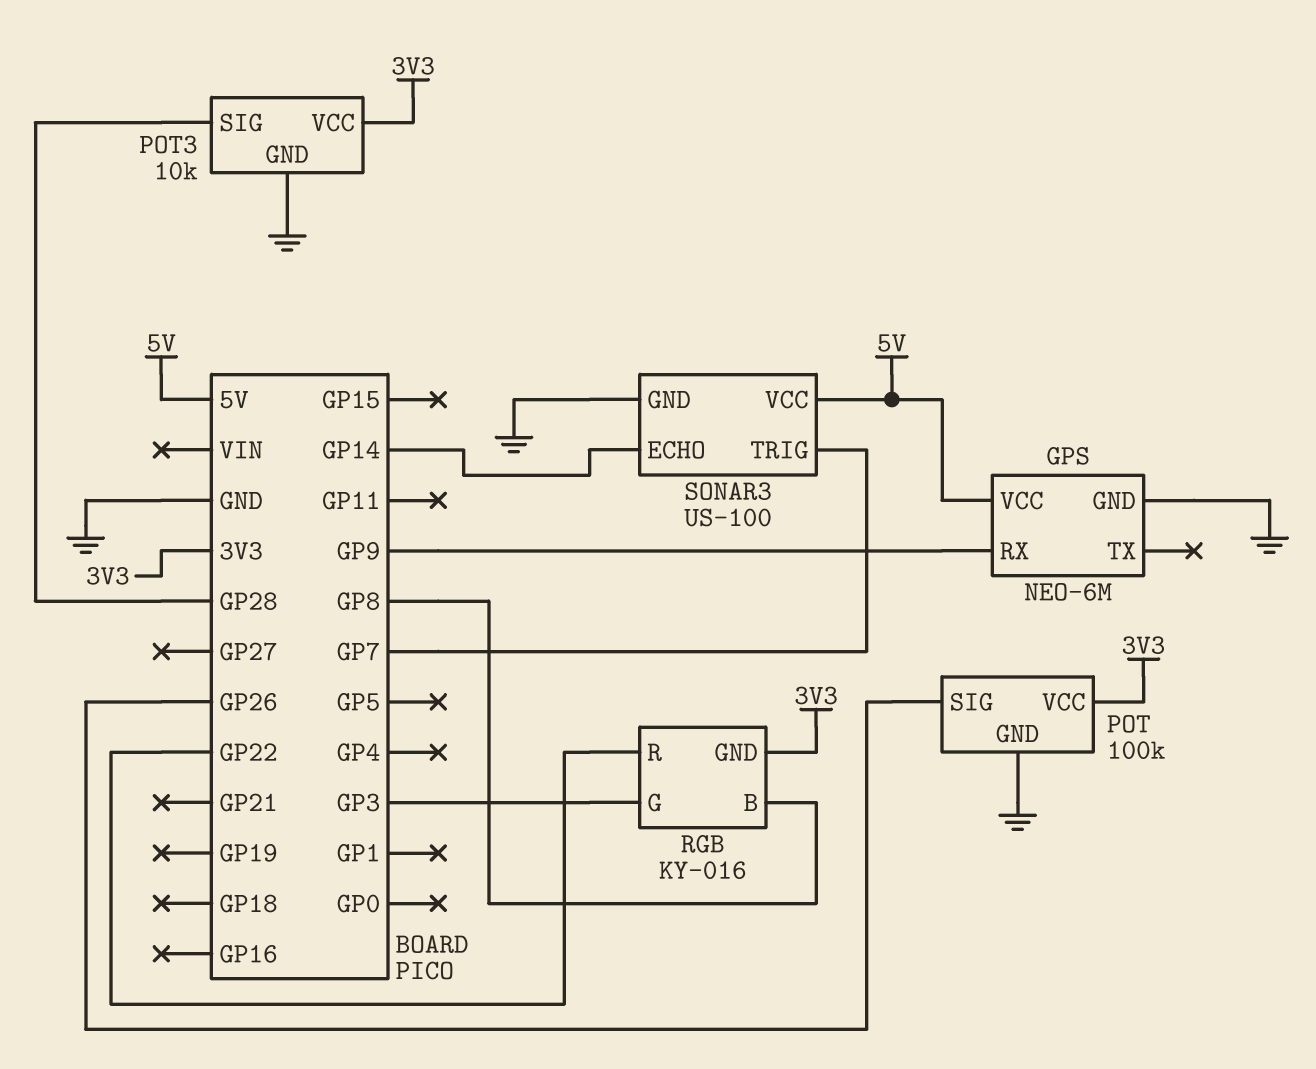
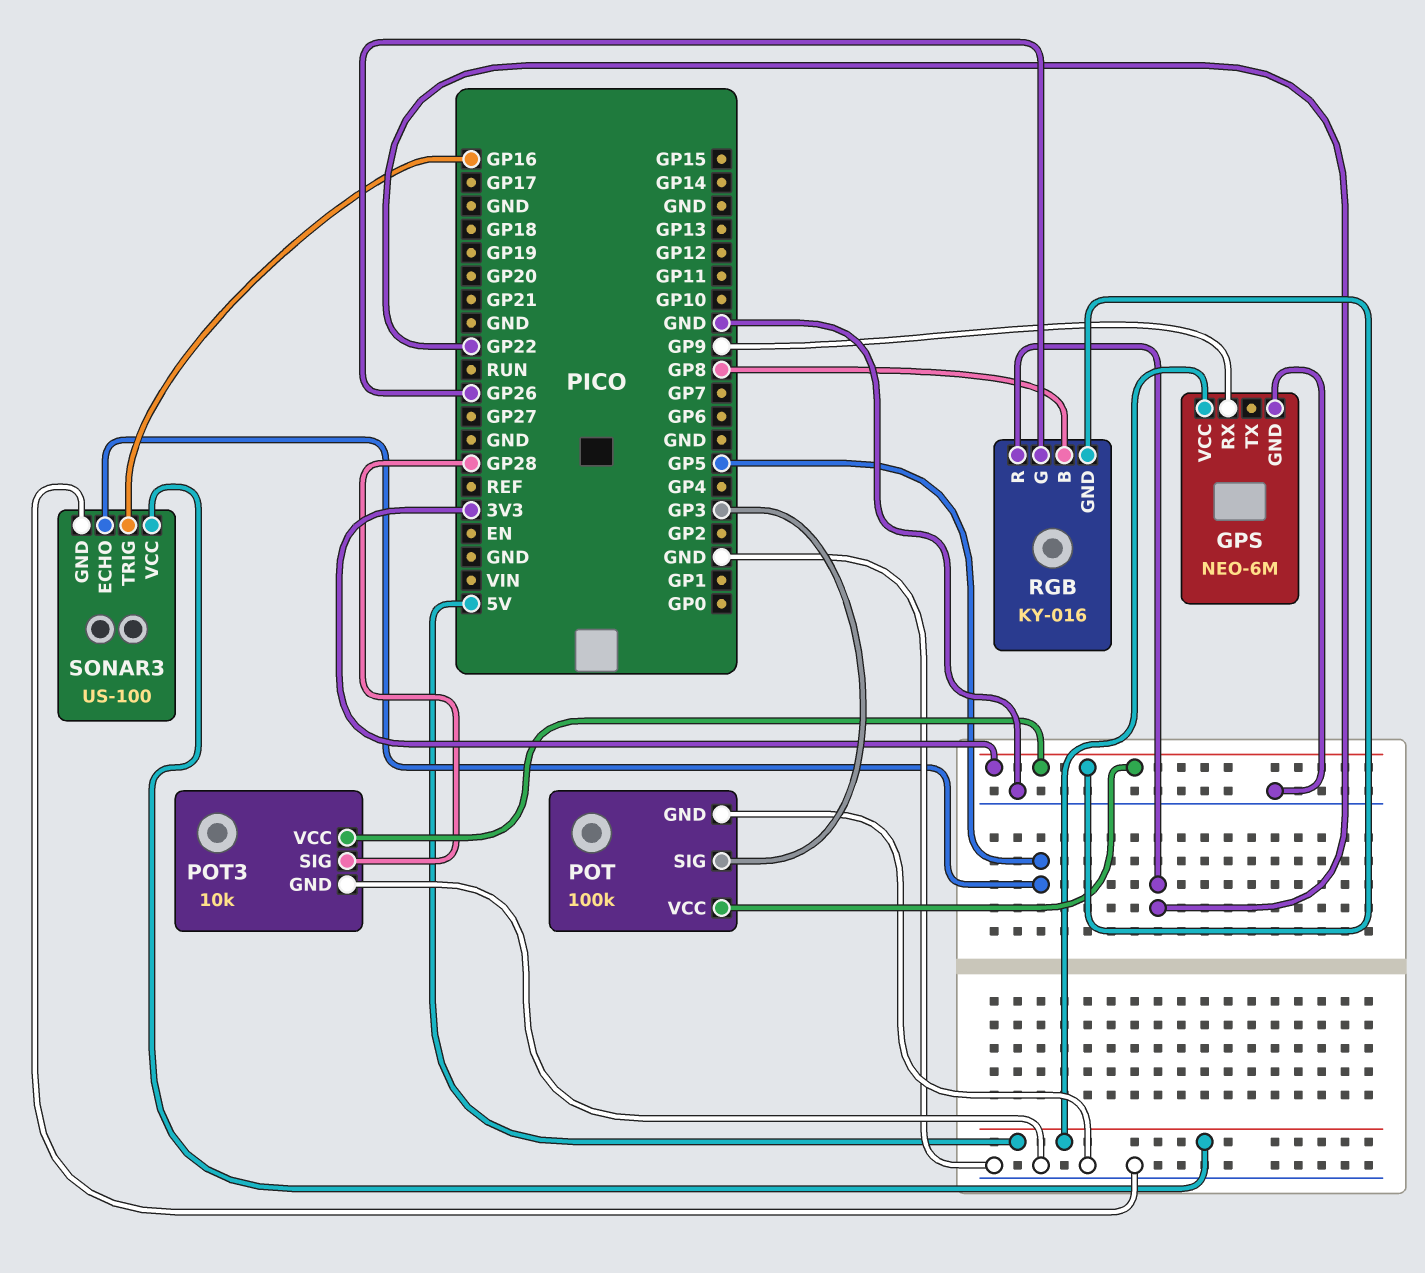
POT pin SIG: GP26 -> GP3
RGB pin G: GP3 -> GP26
SONAR3 pin ECHO: GP14 -> GP5
SONAR3 pin TRIG: GP7 -> GP16

